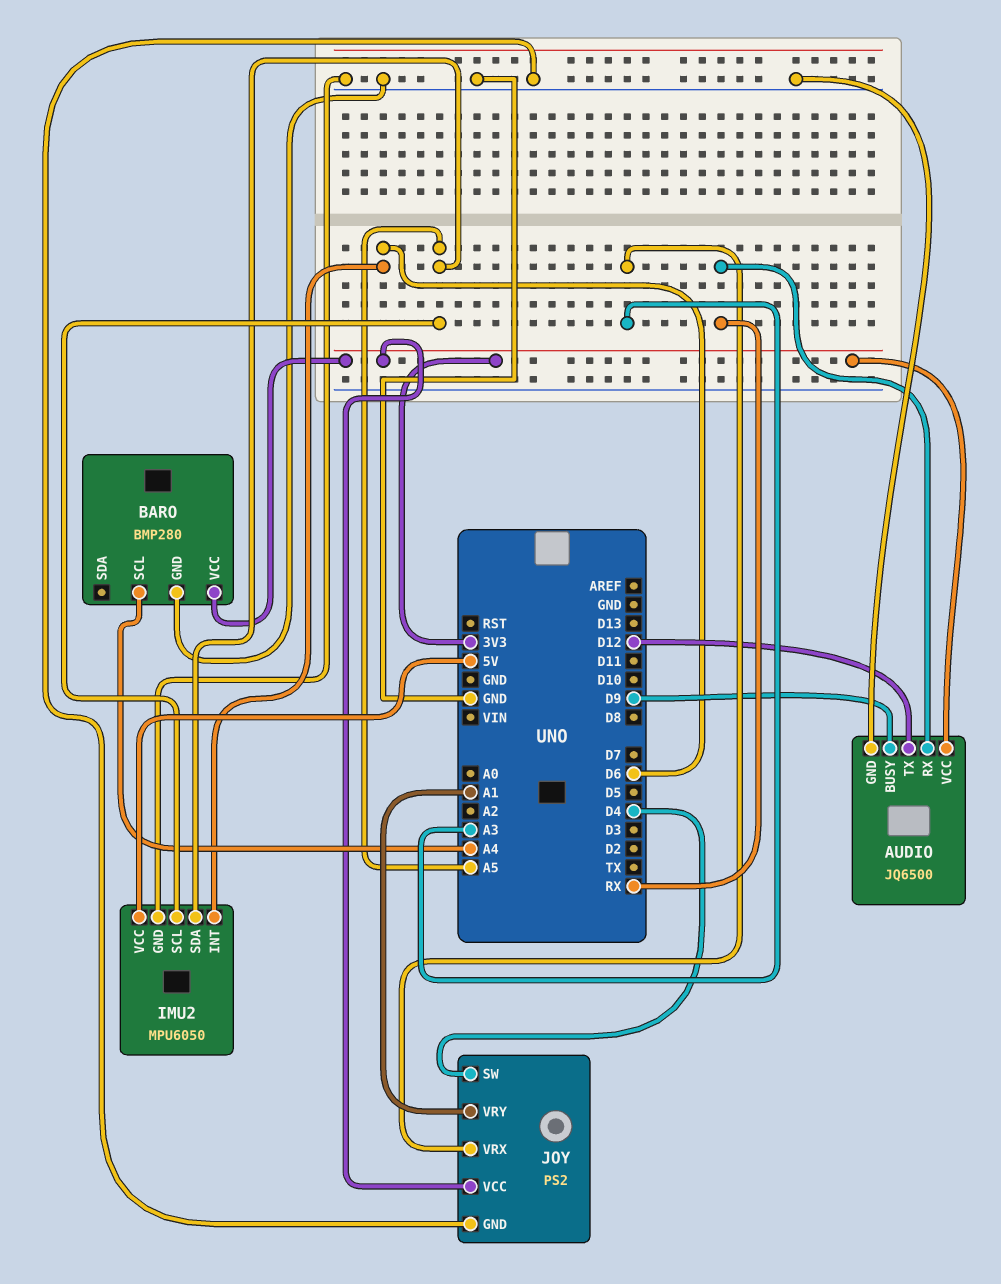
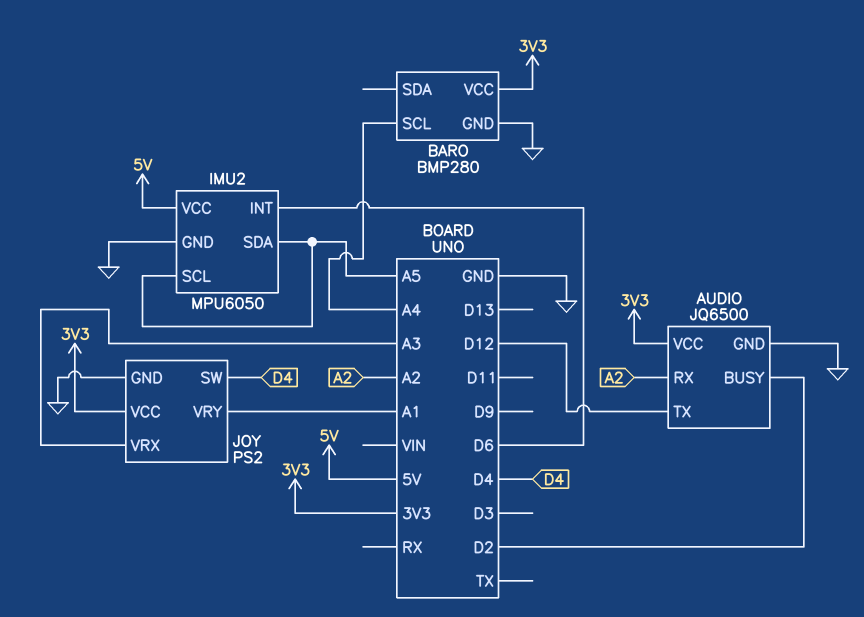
AUDIO pin BUSY: D9 -> D2
AUDIO pin RX: RX -> A2

